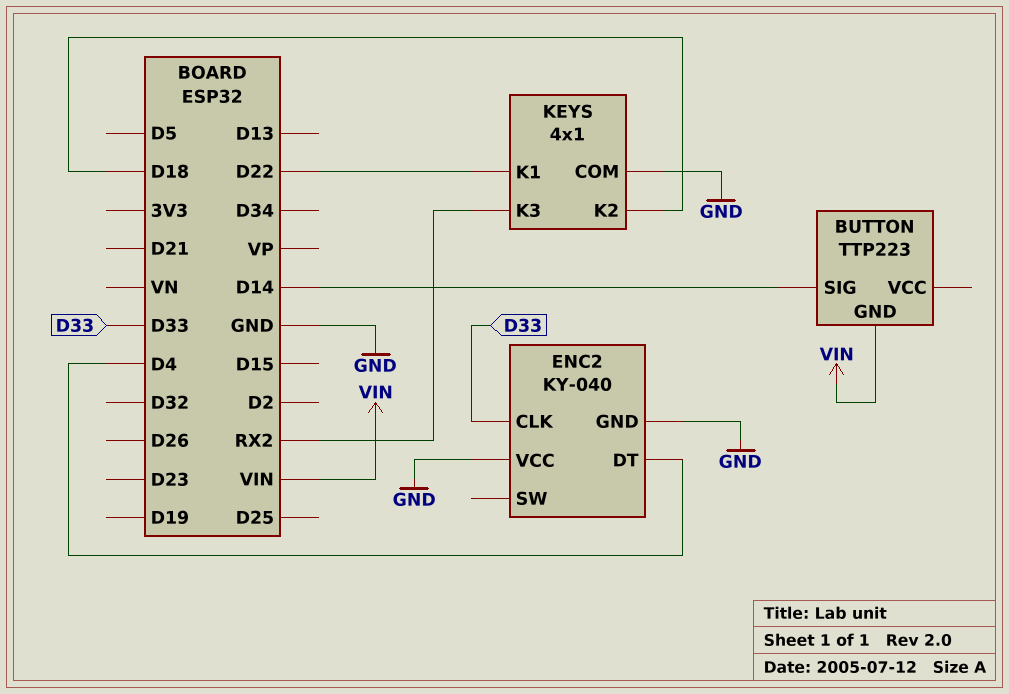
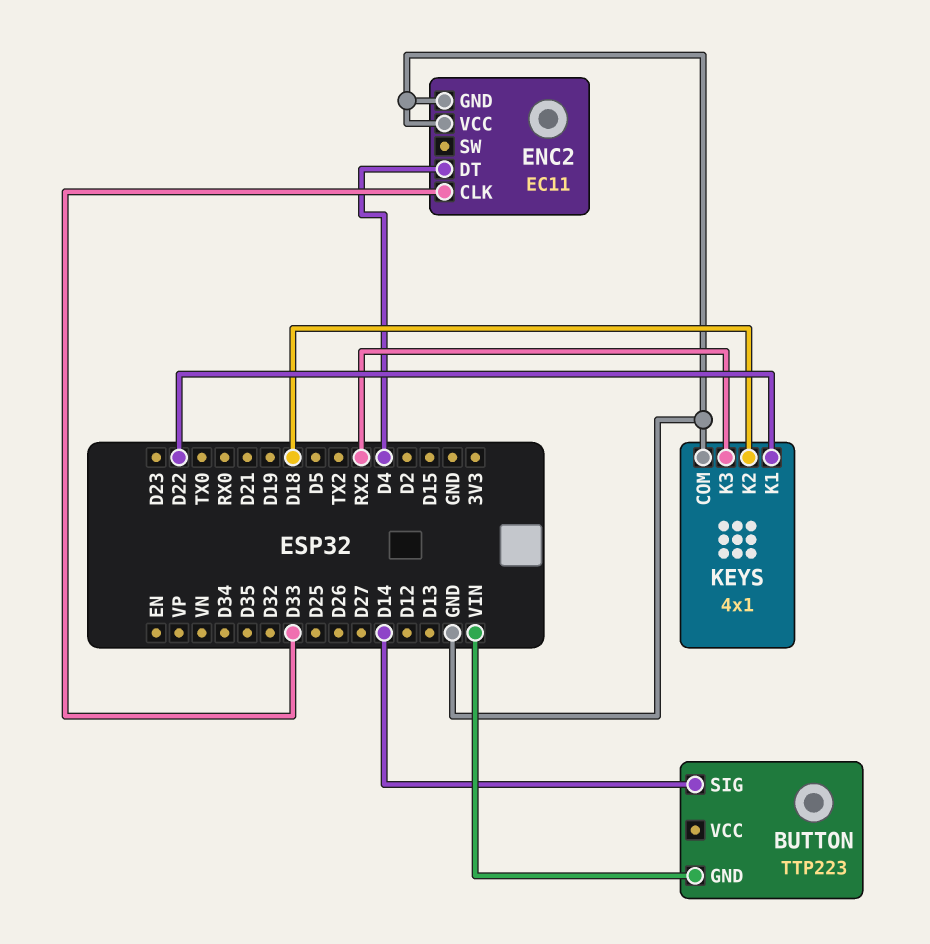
ENC2: KY-040 -> EC11

